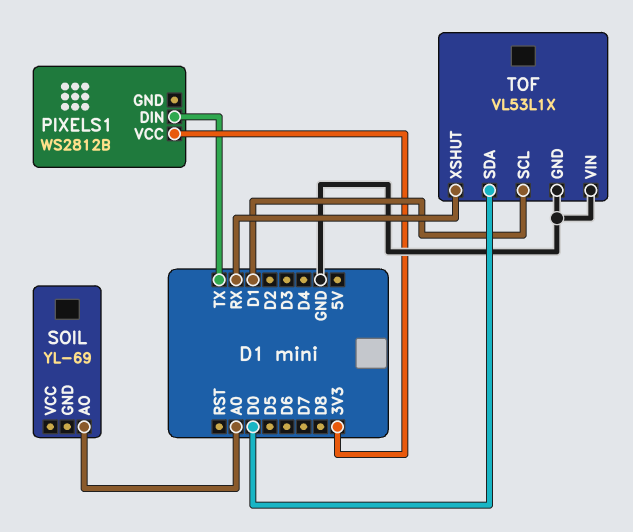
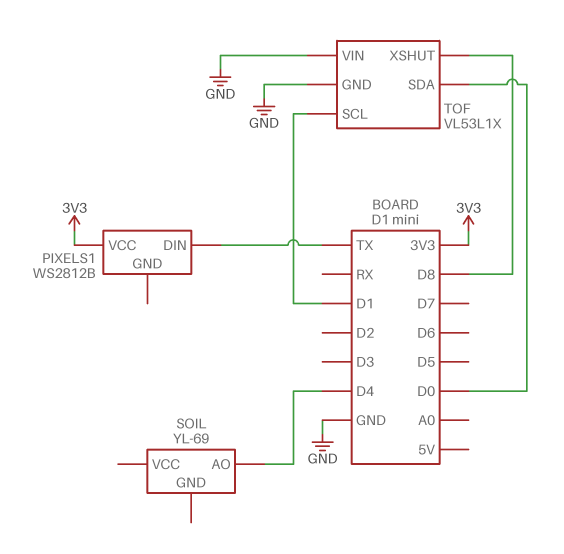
SOIL pin AO: A0 -> D4
TOF pin XSHUT: RX -> D8

